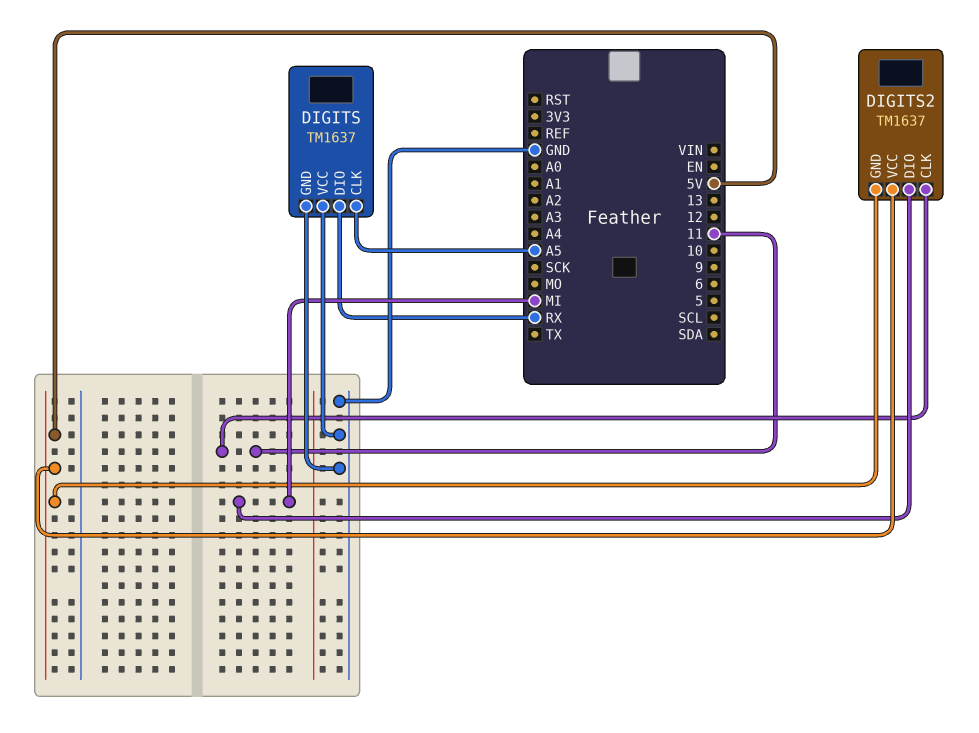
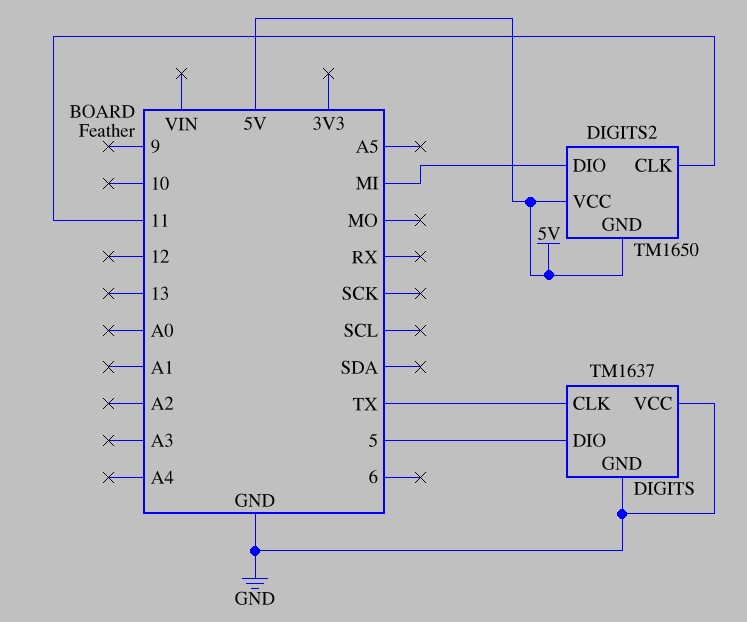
DIGITS pin CLK: A5 -> TX
DIGITS pin DIO: RX -> 5
DIGITS2: TM1637 -> TM1650

